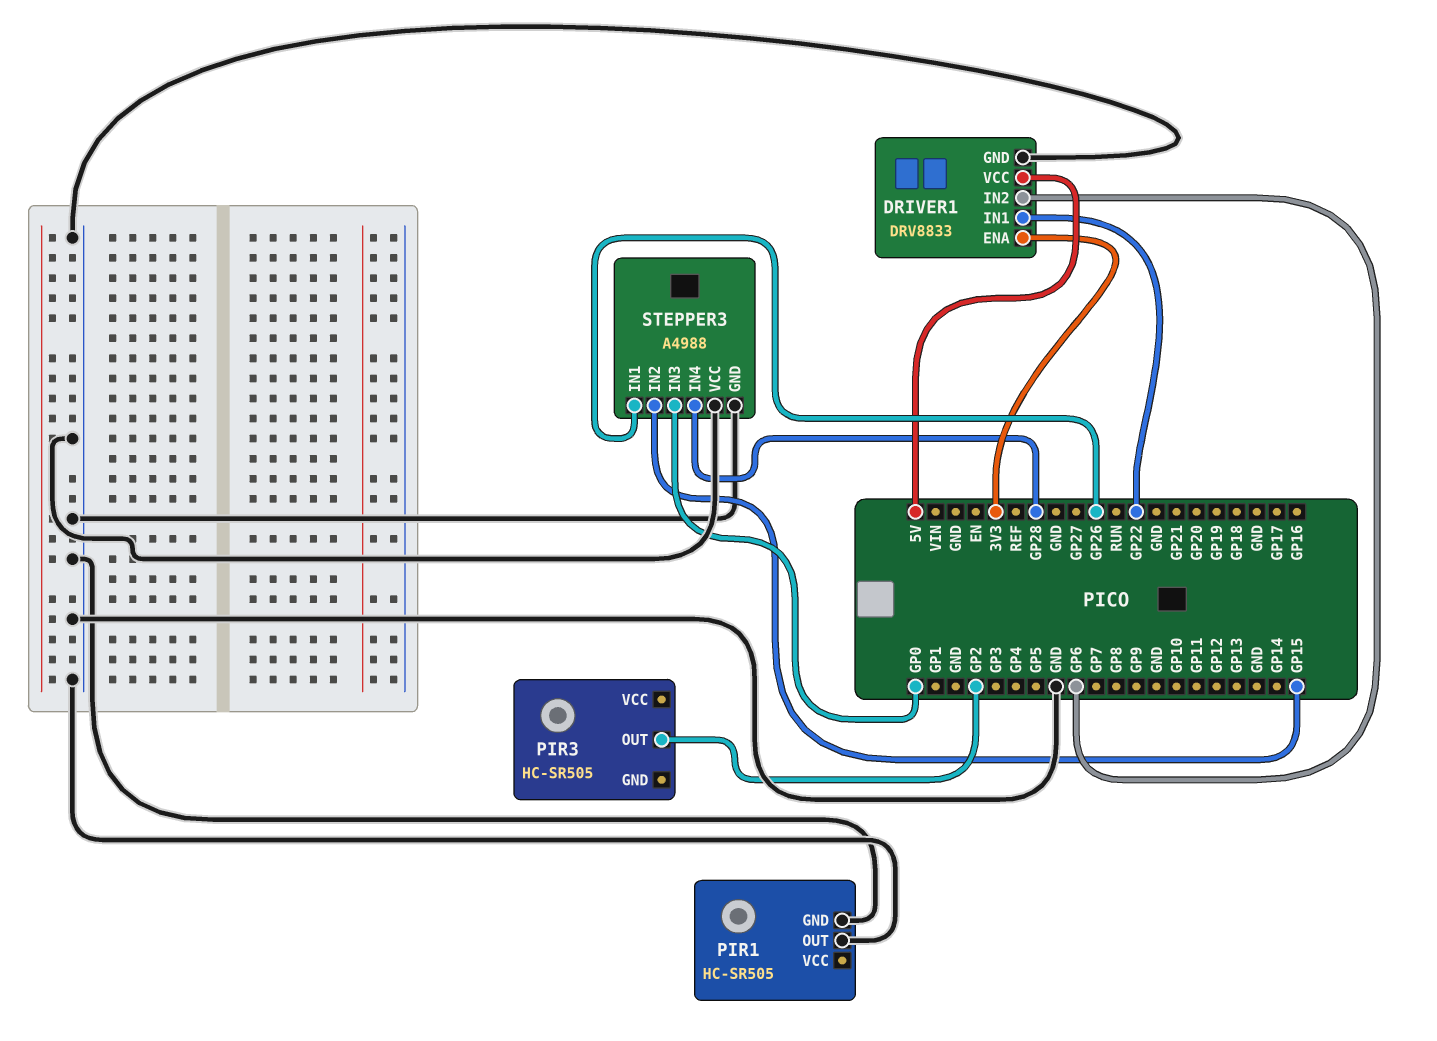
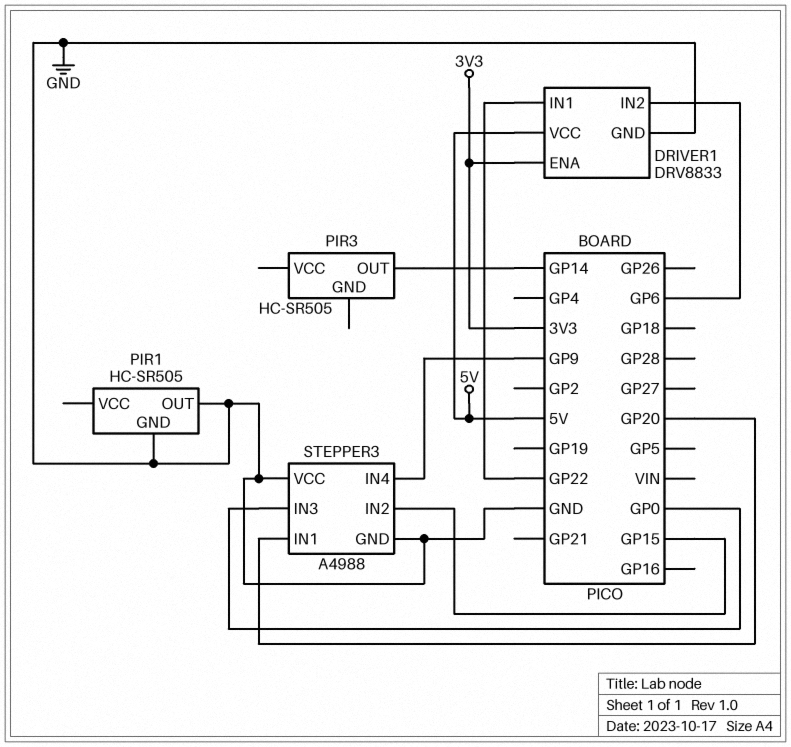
PIR3 pin OUT: GP2 -> GP14
STEPPER3 pin IN1: GP26 -> GP20
STEPPER3 pin IN4: GP28 -> GP9

